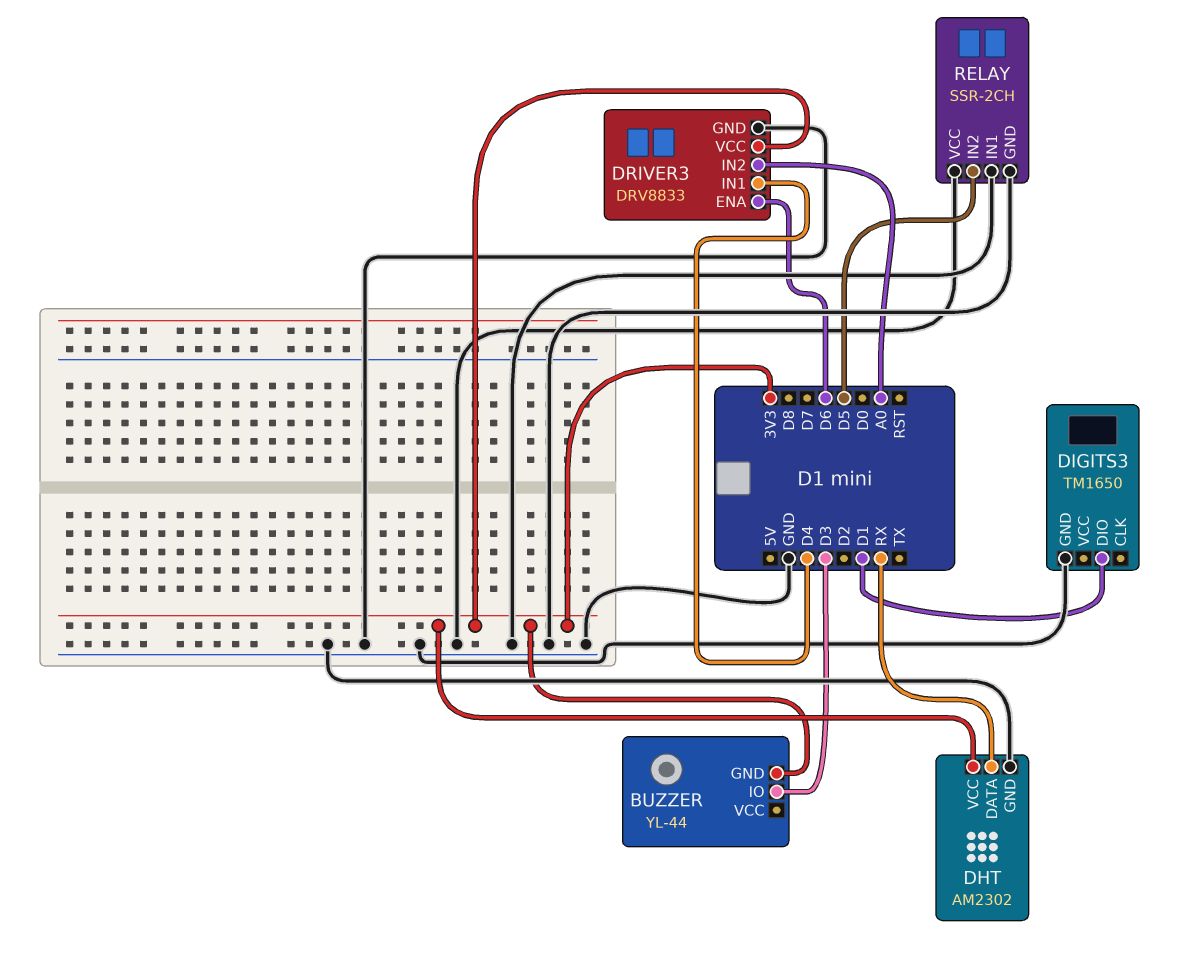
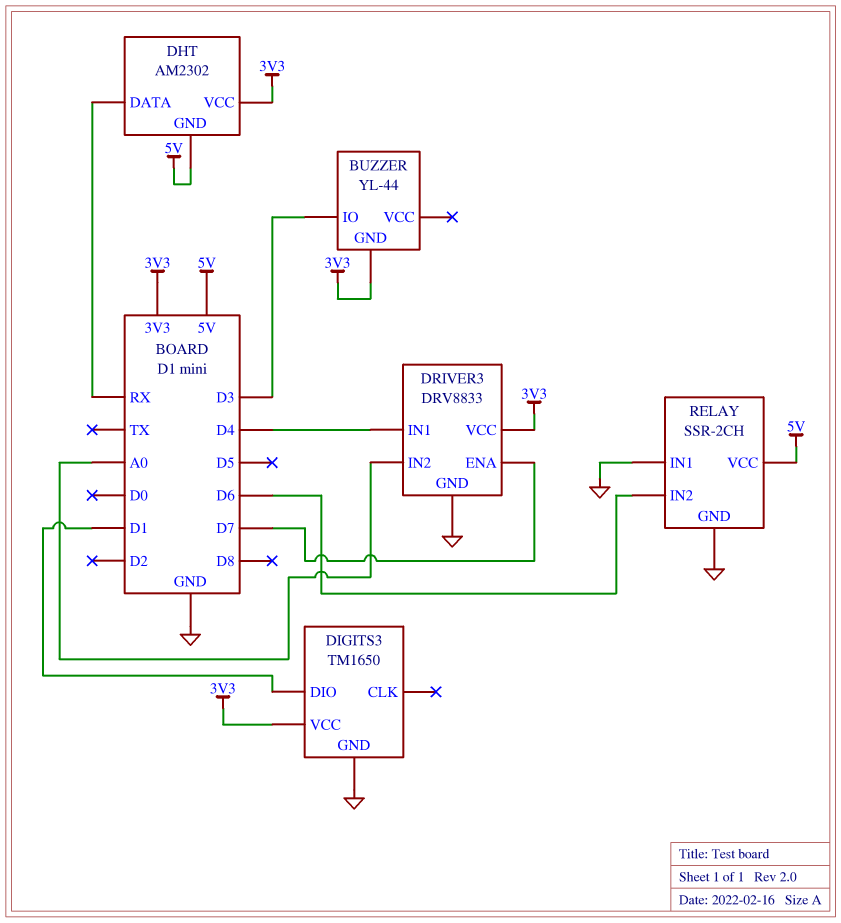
DHT pin GND: GND -> 5V
DIGITS3 pin VCC: none -> 3V3
DRIVER3 pin ENA: D6 -> D7
RELAY pin IN2: D5 -> D6
RELAY pin VCC: GND -> 5V

